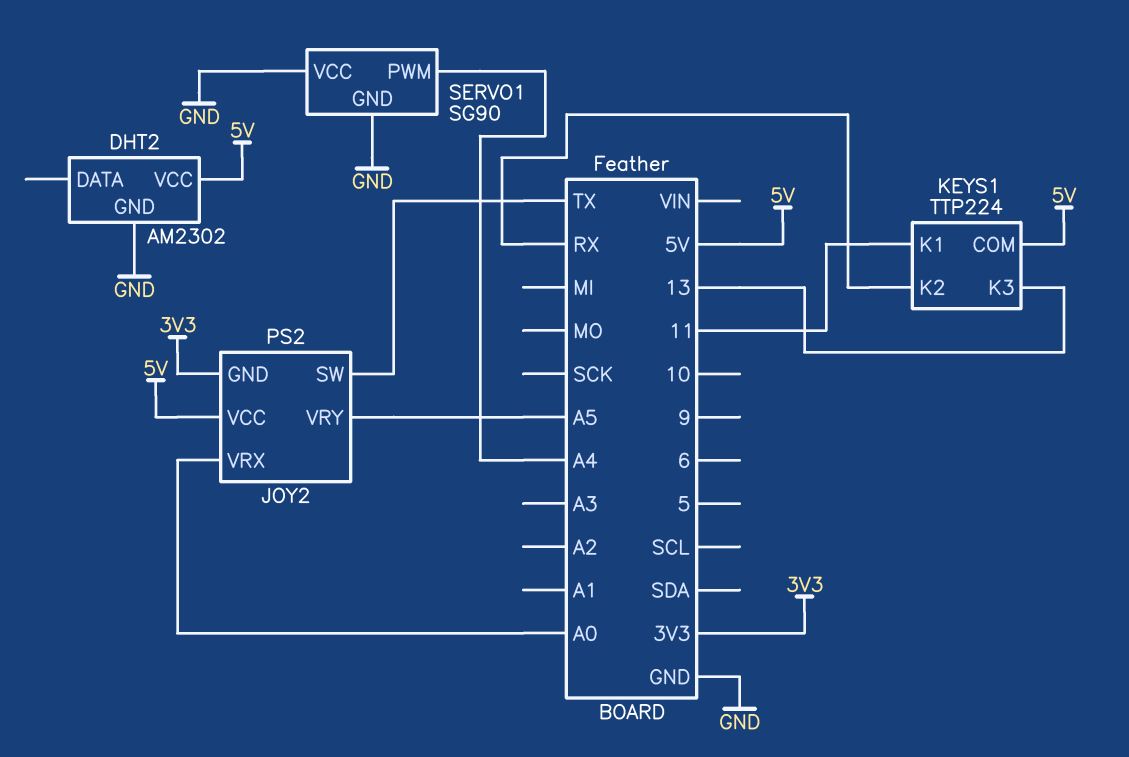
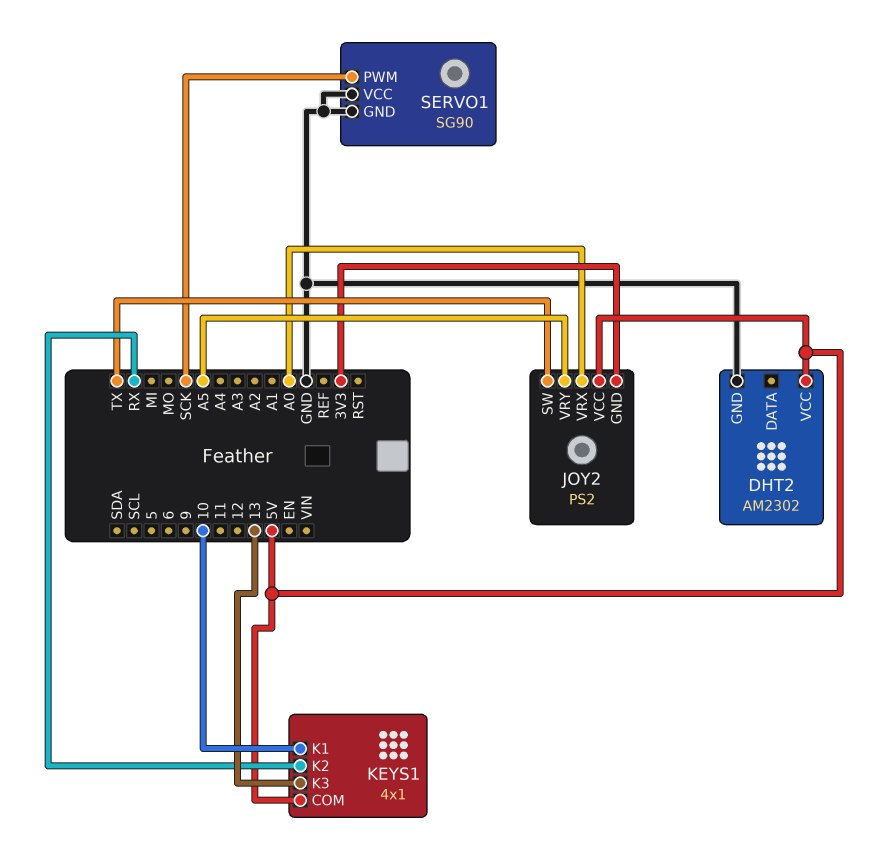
KEYS1: TTP224 -> 4x1
KEYS1 pin K1: 11 -> 10
SERVO1 pin PWM: A4 -> SCK

